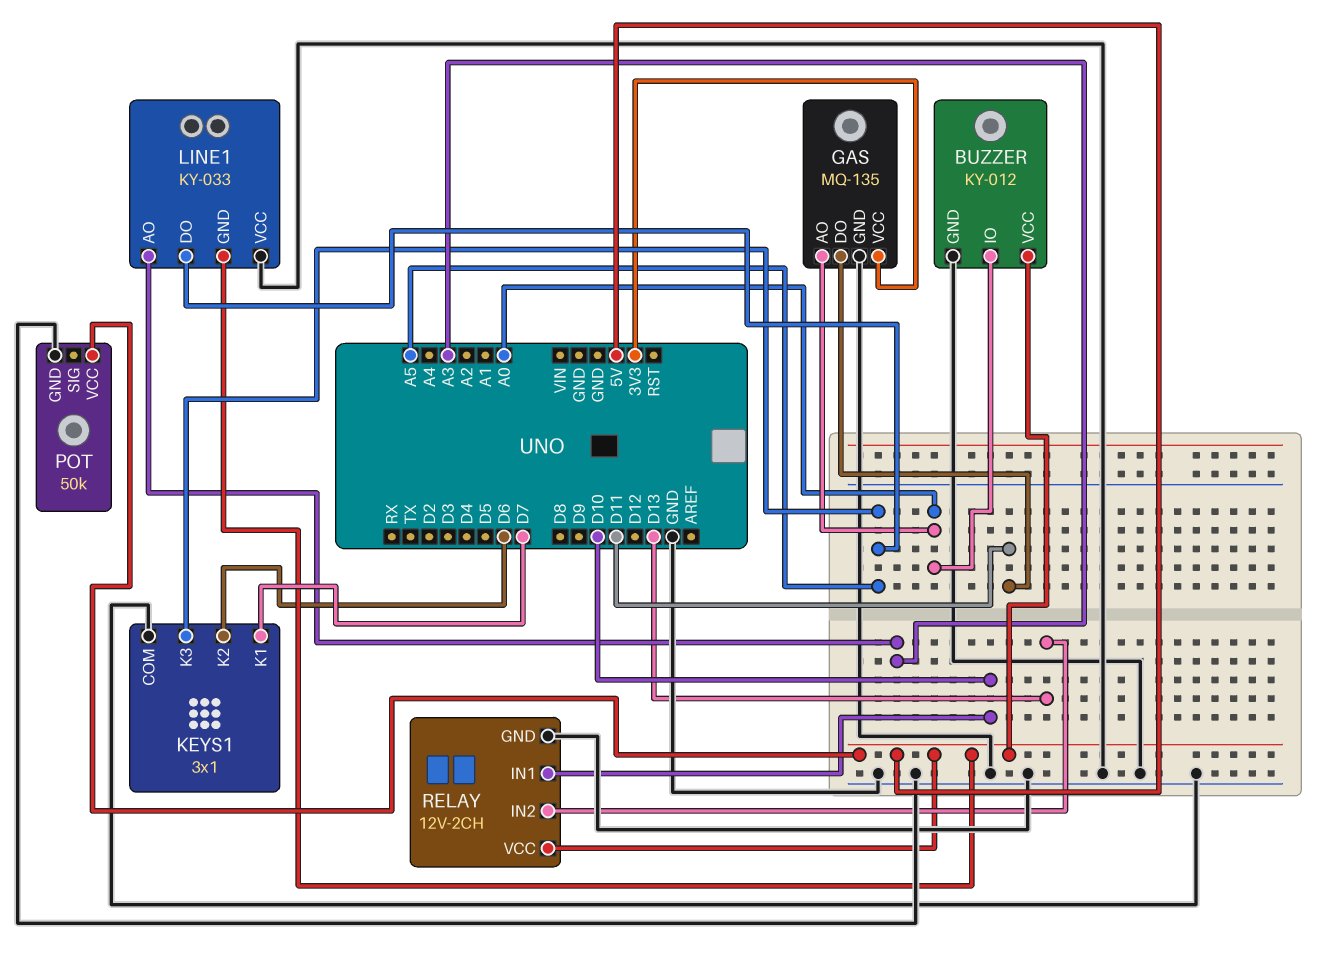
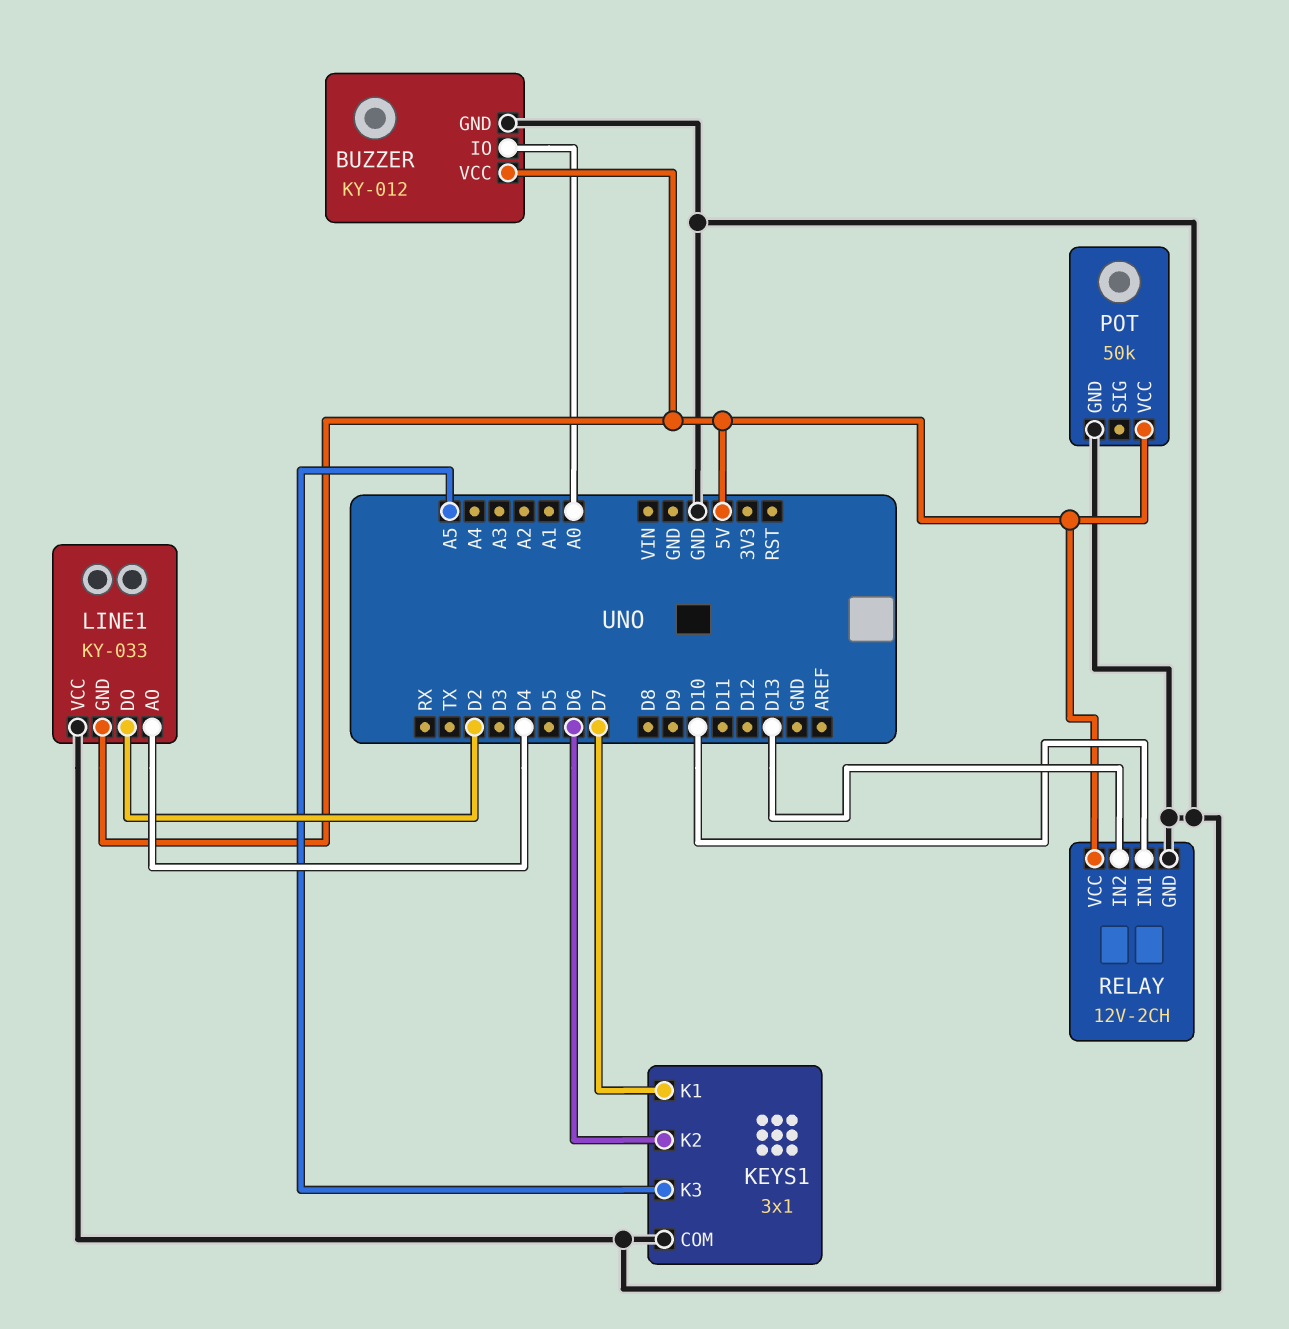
GAS: MQ-135 -> none
GAS pin AO: A0 -> none
GAS pin DO: D11 -> none
GAS pin GND: GND -> none
GAS pin VCC: 3V3 -> none
LINE1 pin AO: A3 -> D4
LINE1 pin DO: A5 -> D2

